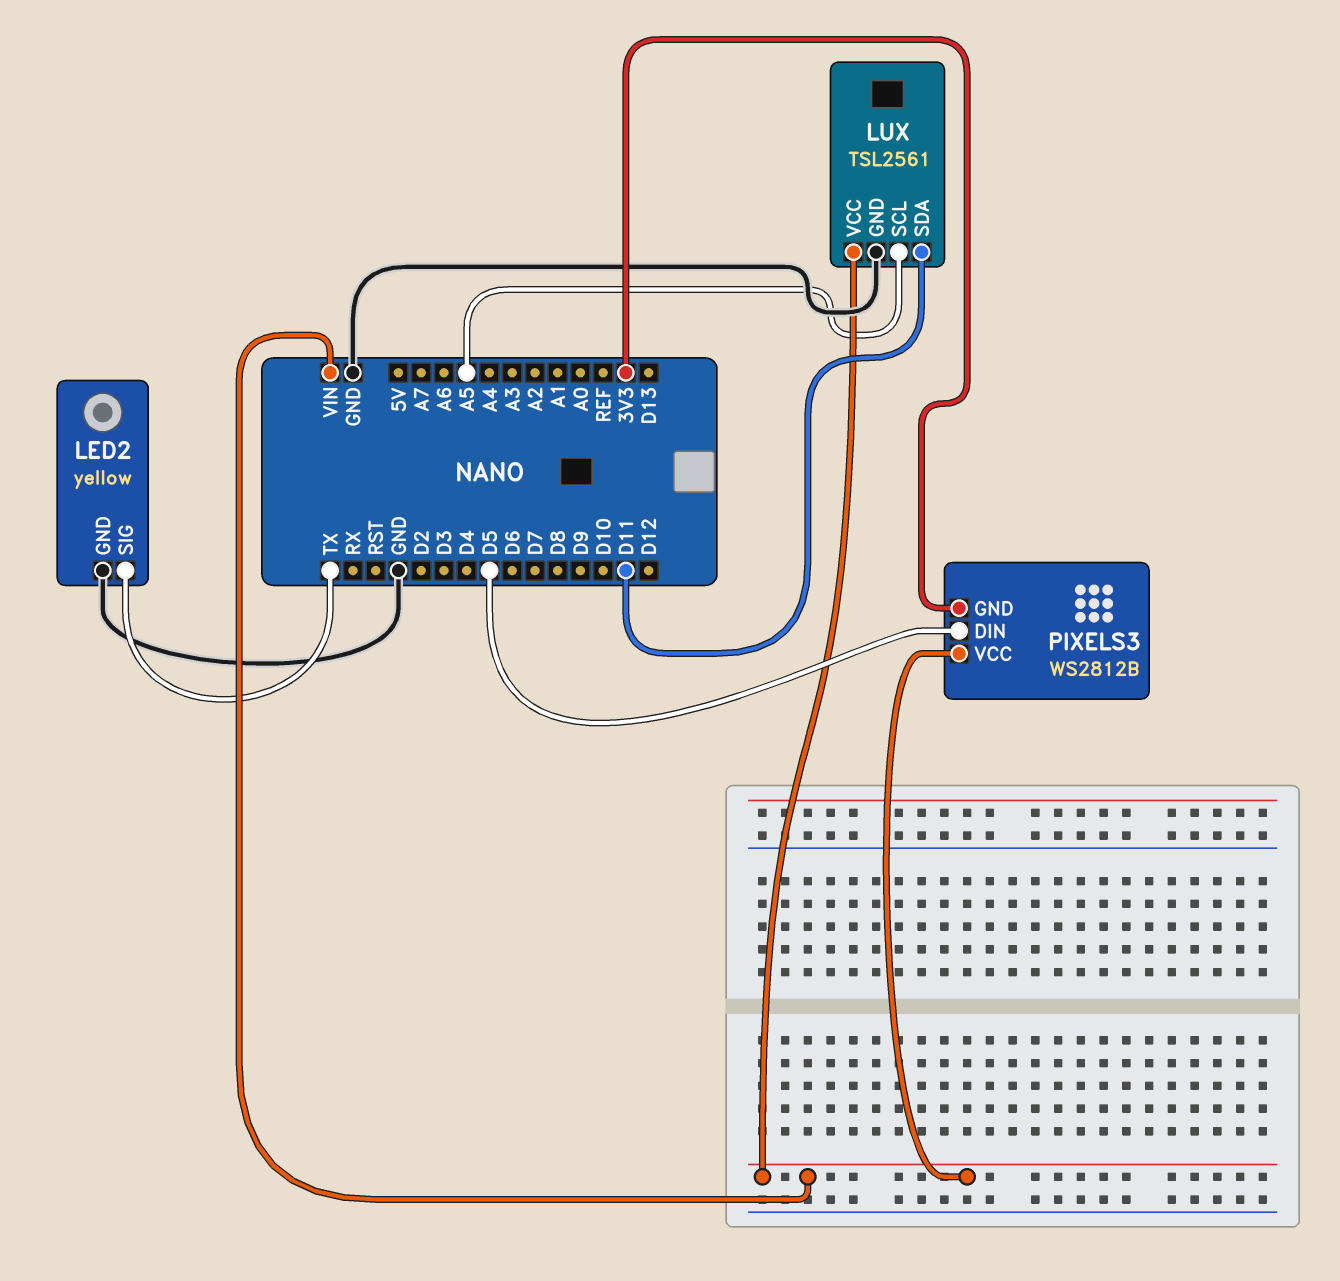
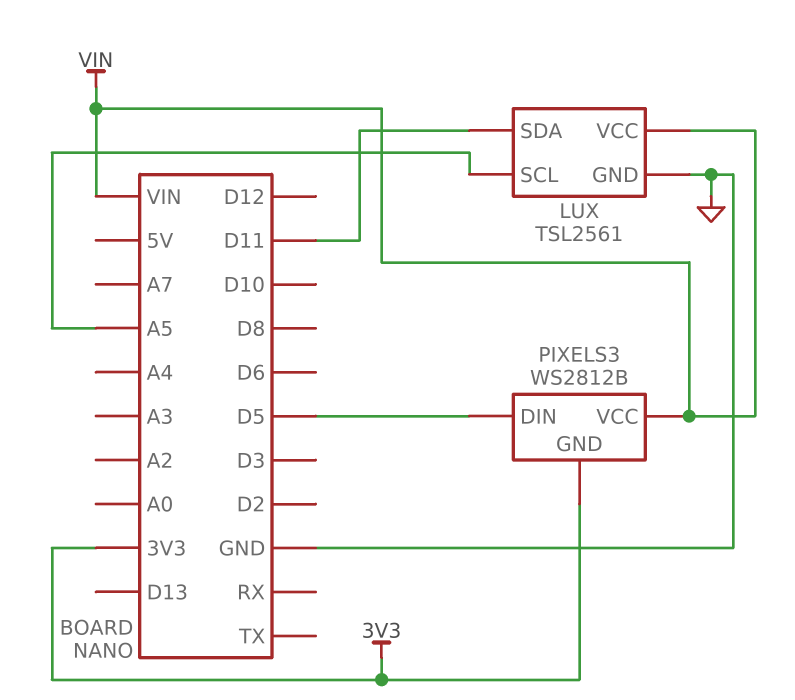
LED2: yellow -> none
LED2 pin GND: GND -> none
LED2 pin SIG: TX -> none

